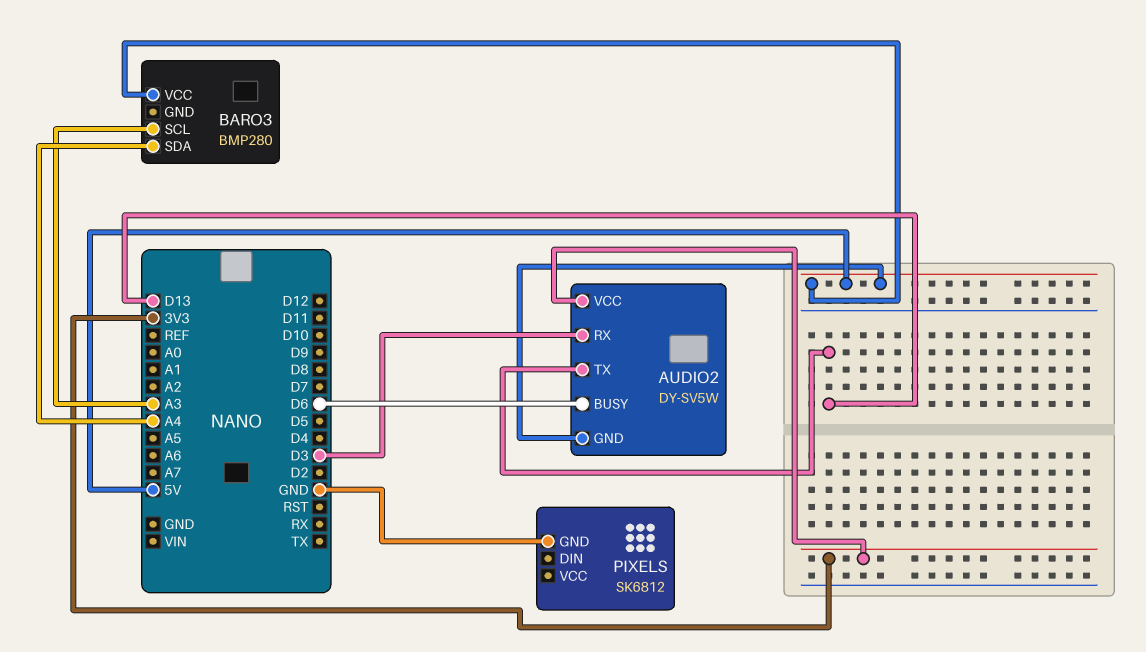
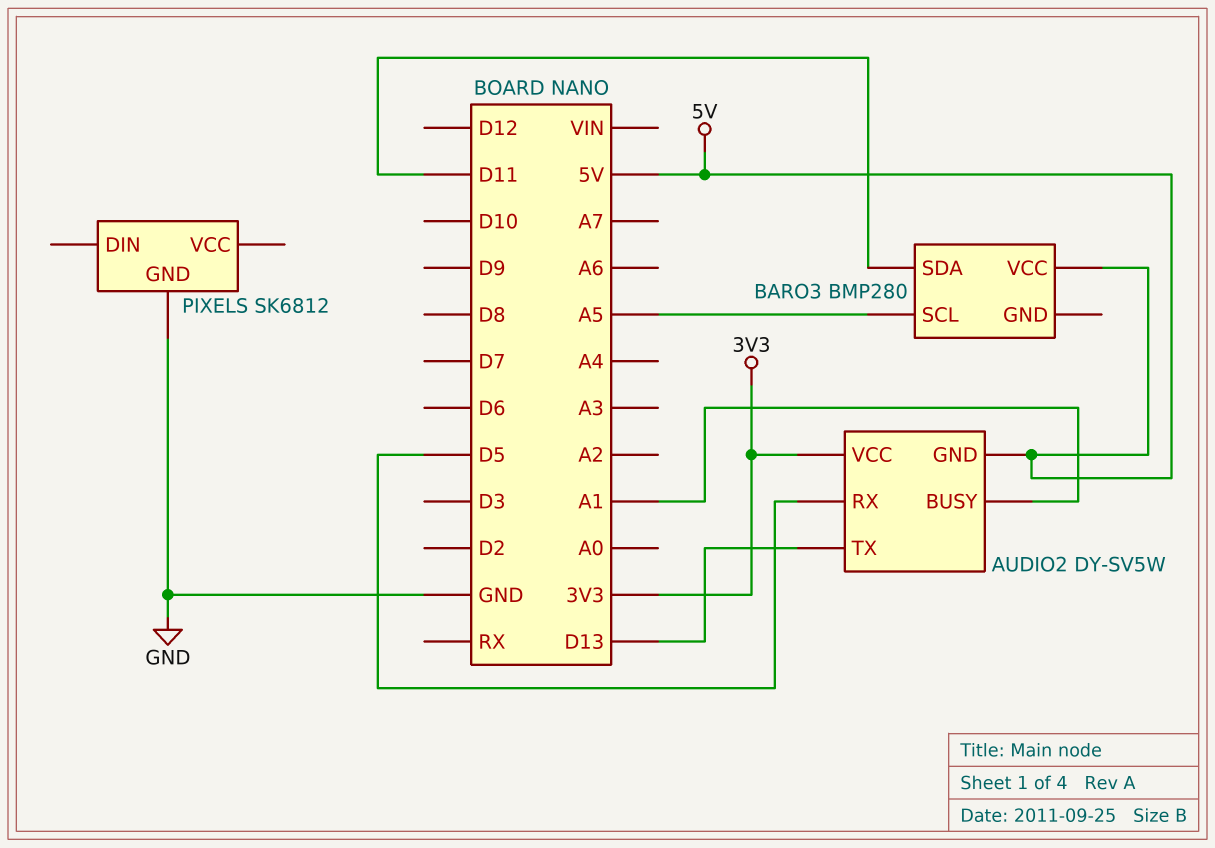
AUDIO2 pin BUSY: D6 -> A1
AUDIO2 pin RX: D3 -> D5
BARO3 pin SCL: A3 -> A5
BARO3 pin SDA: A4 -> D11

